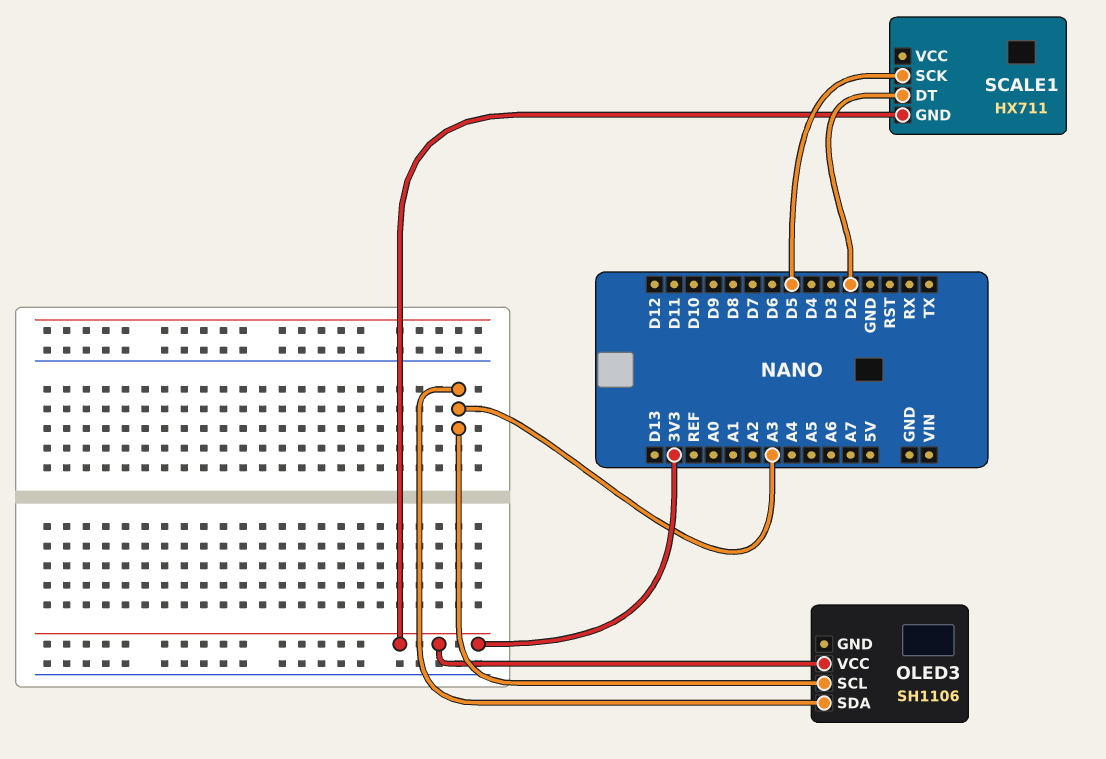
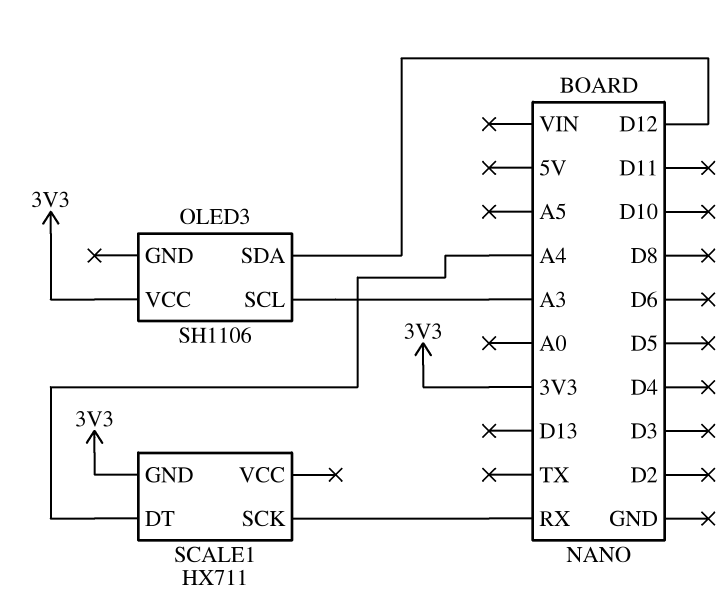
OLED3 pin SDA: A3 -> D12
SCALE1 pin DT: D2 -> A4
SCALE1 pin SCK: D5 -> RX

